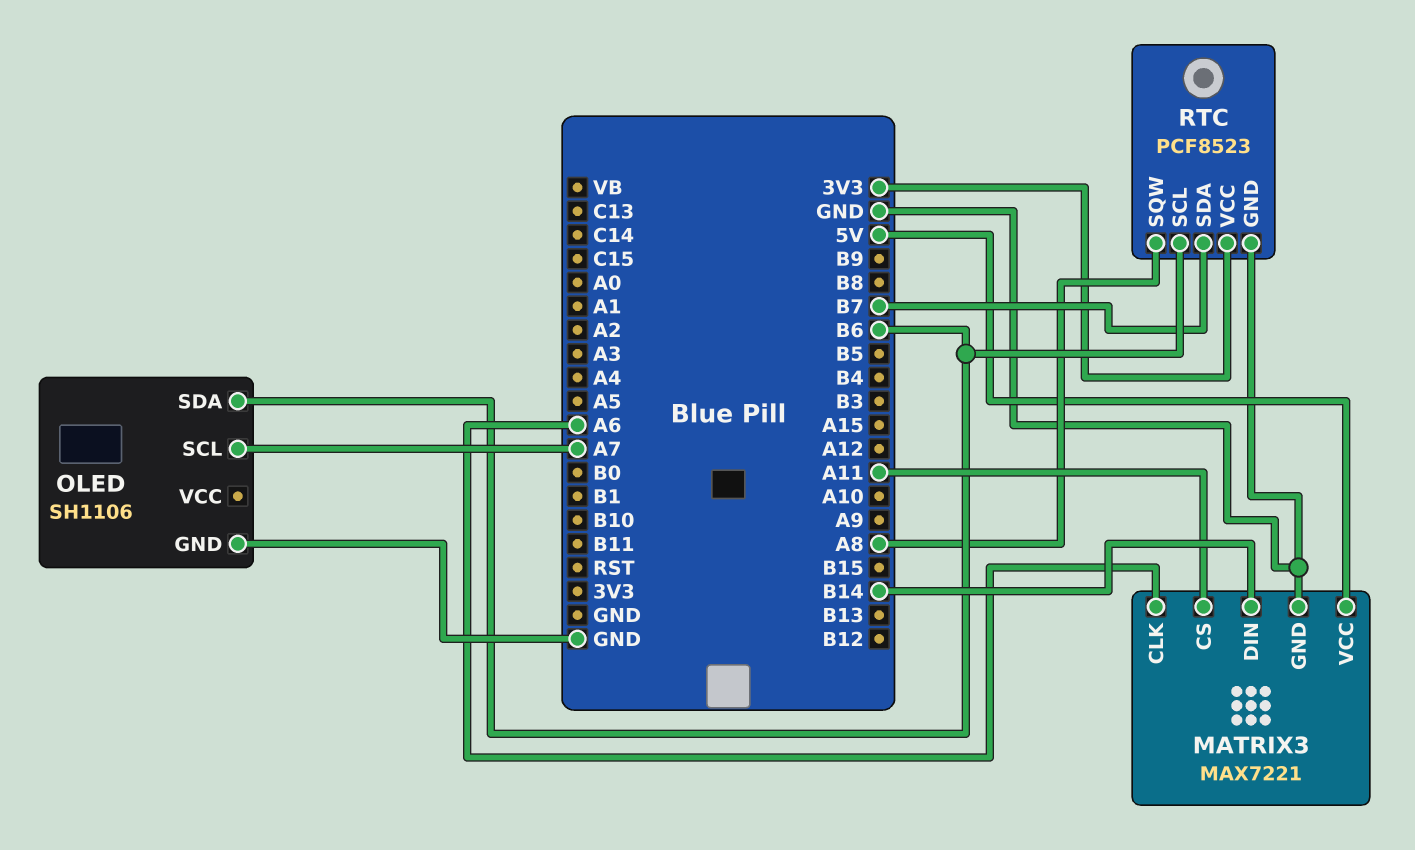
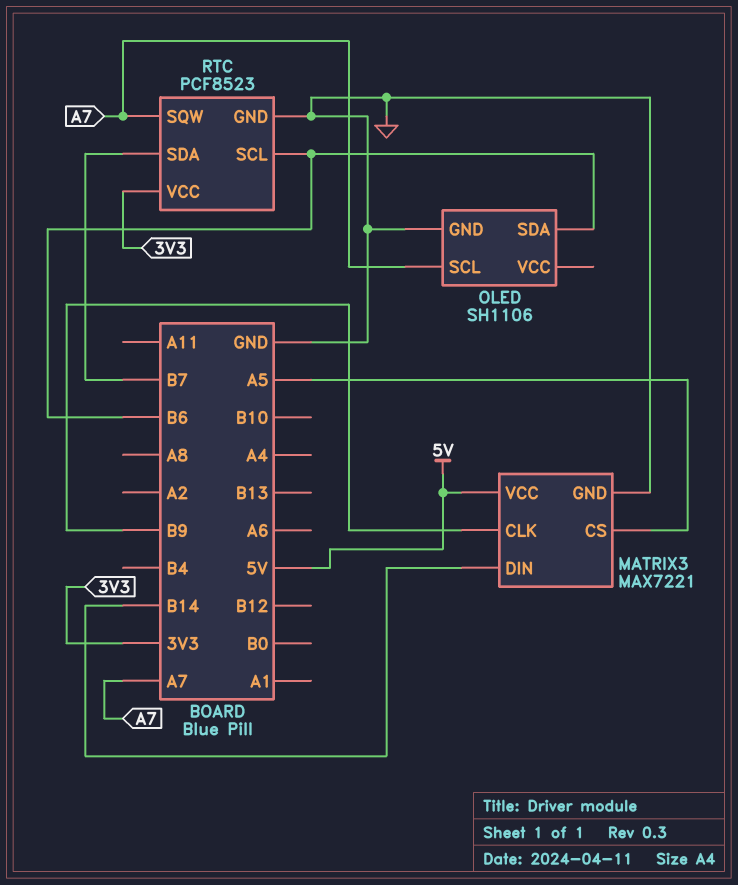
MATRIX3 pin CLK: A6 -> B9
MATRIX3 pin CS: A11 -> A5
RTC pin SQW: A8 -> A7

